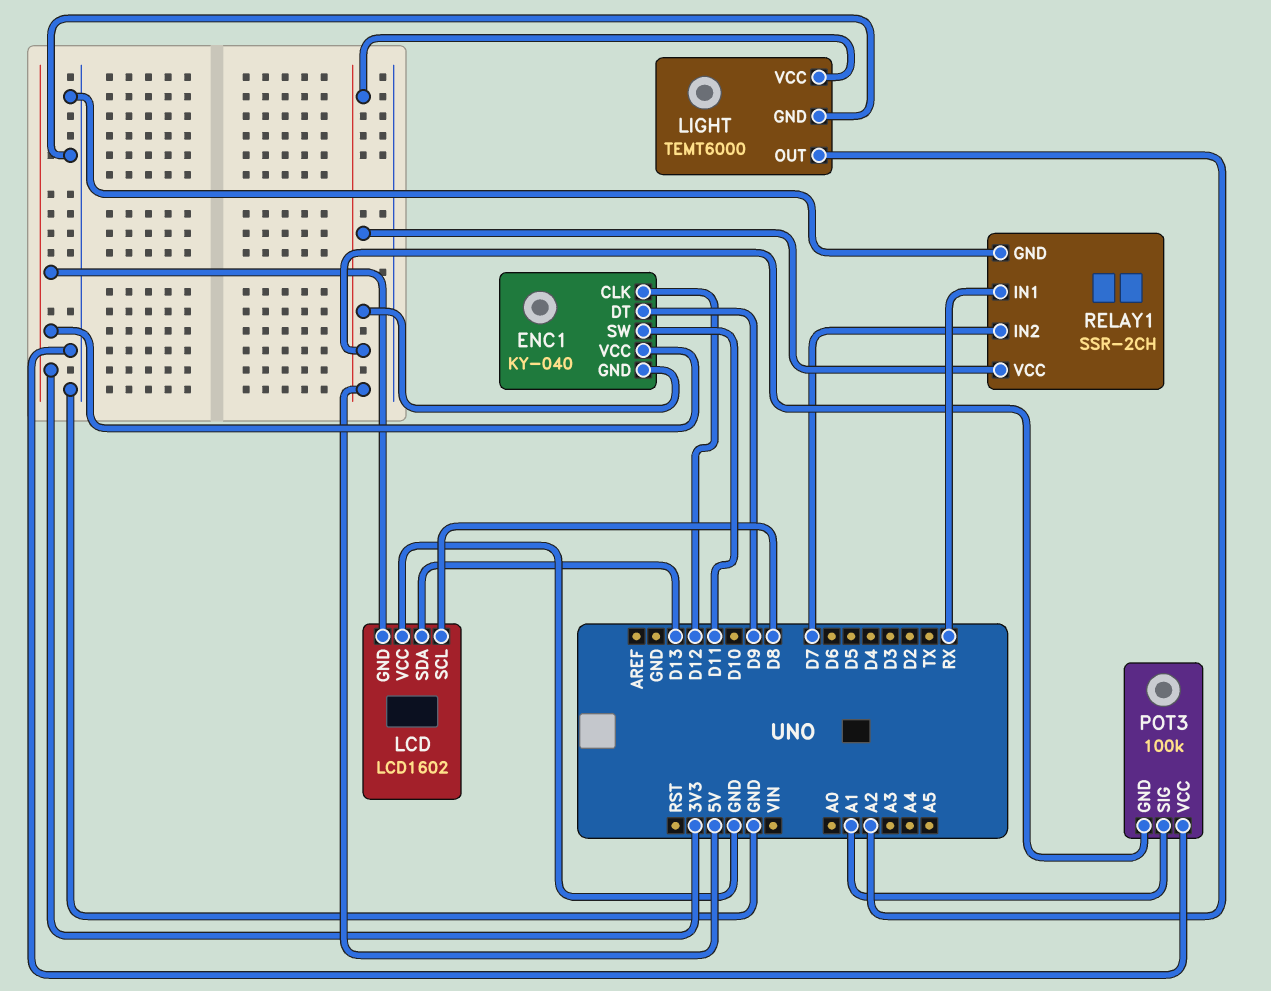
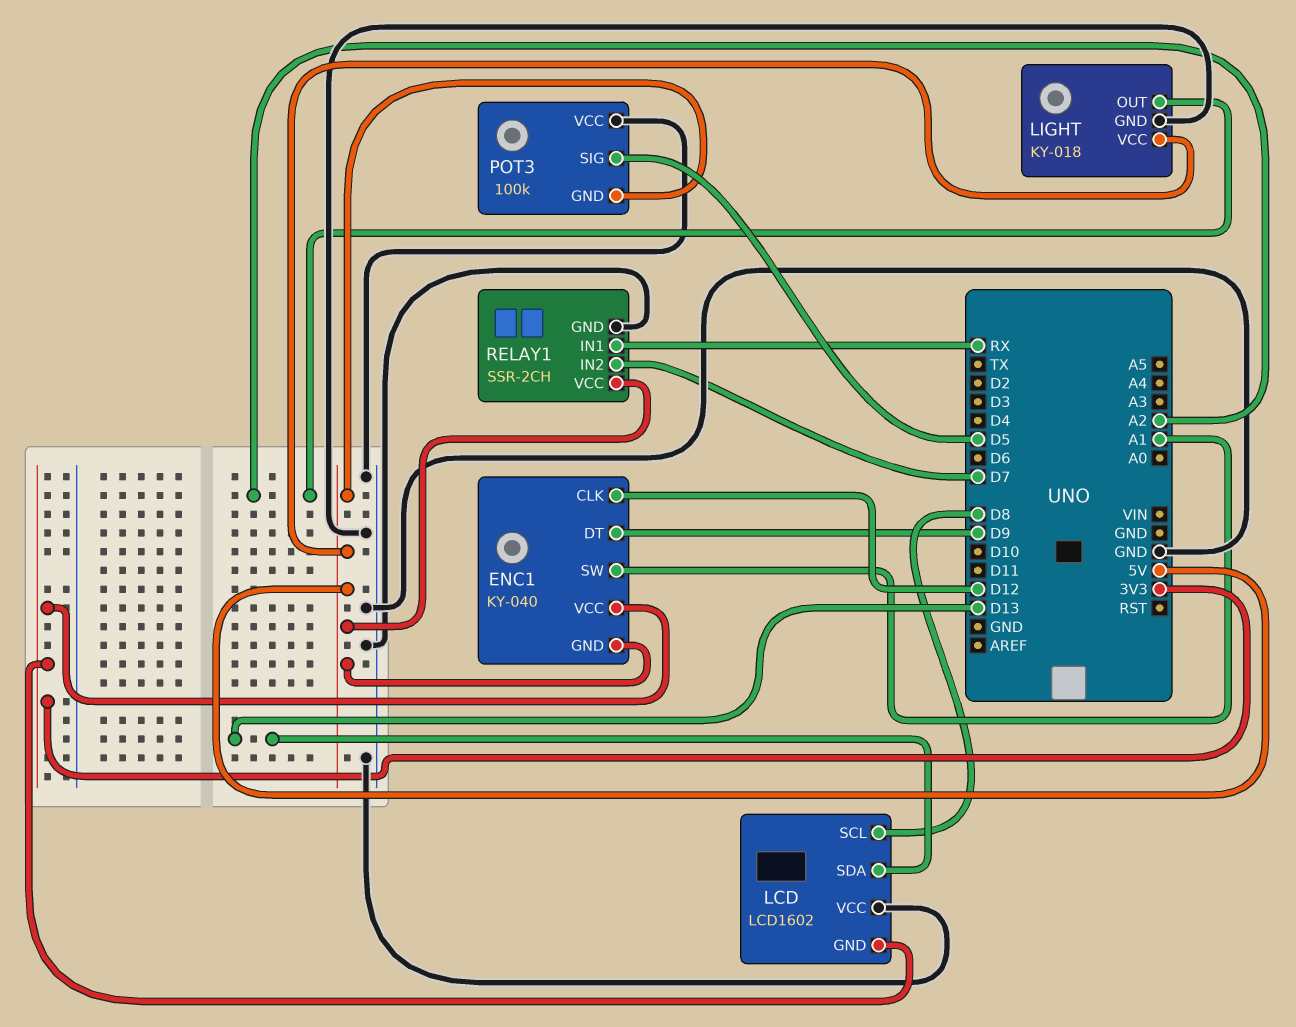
ENC1 pin SW: D11 -> A1
LIGHT: TEMT6000 -> KY-018
POT3 pin SIG: A1 -> D5

